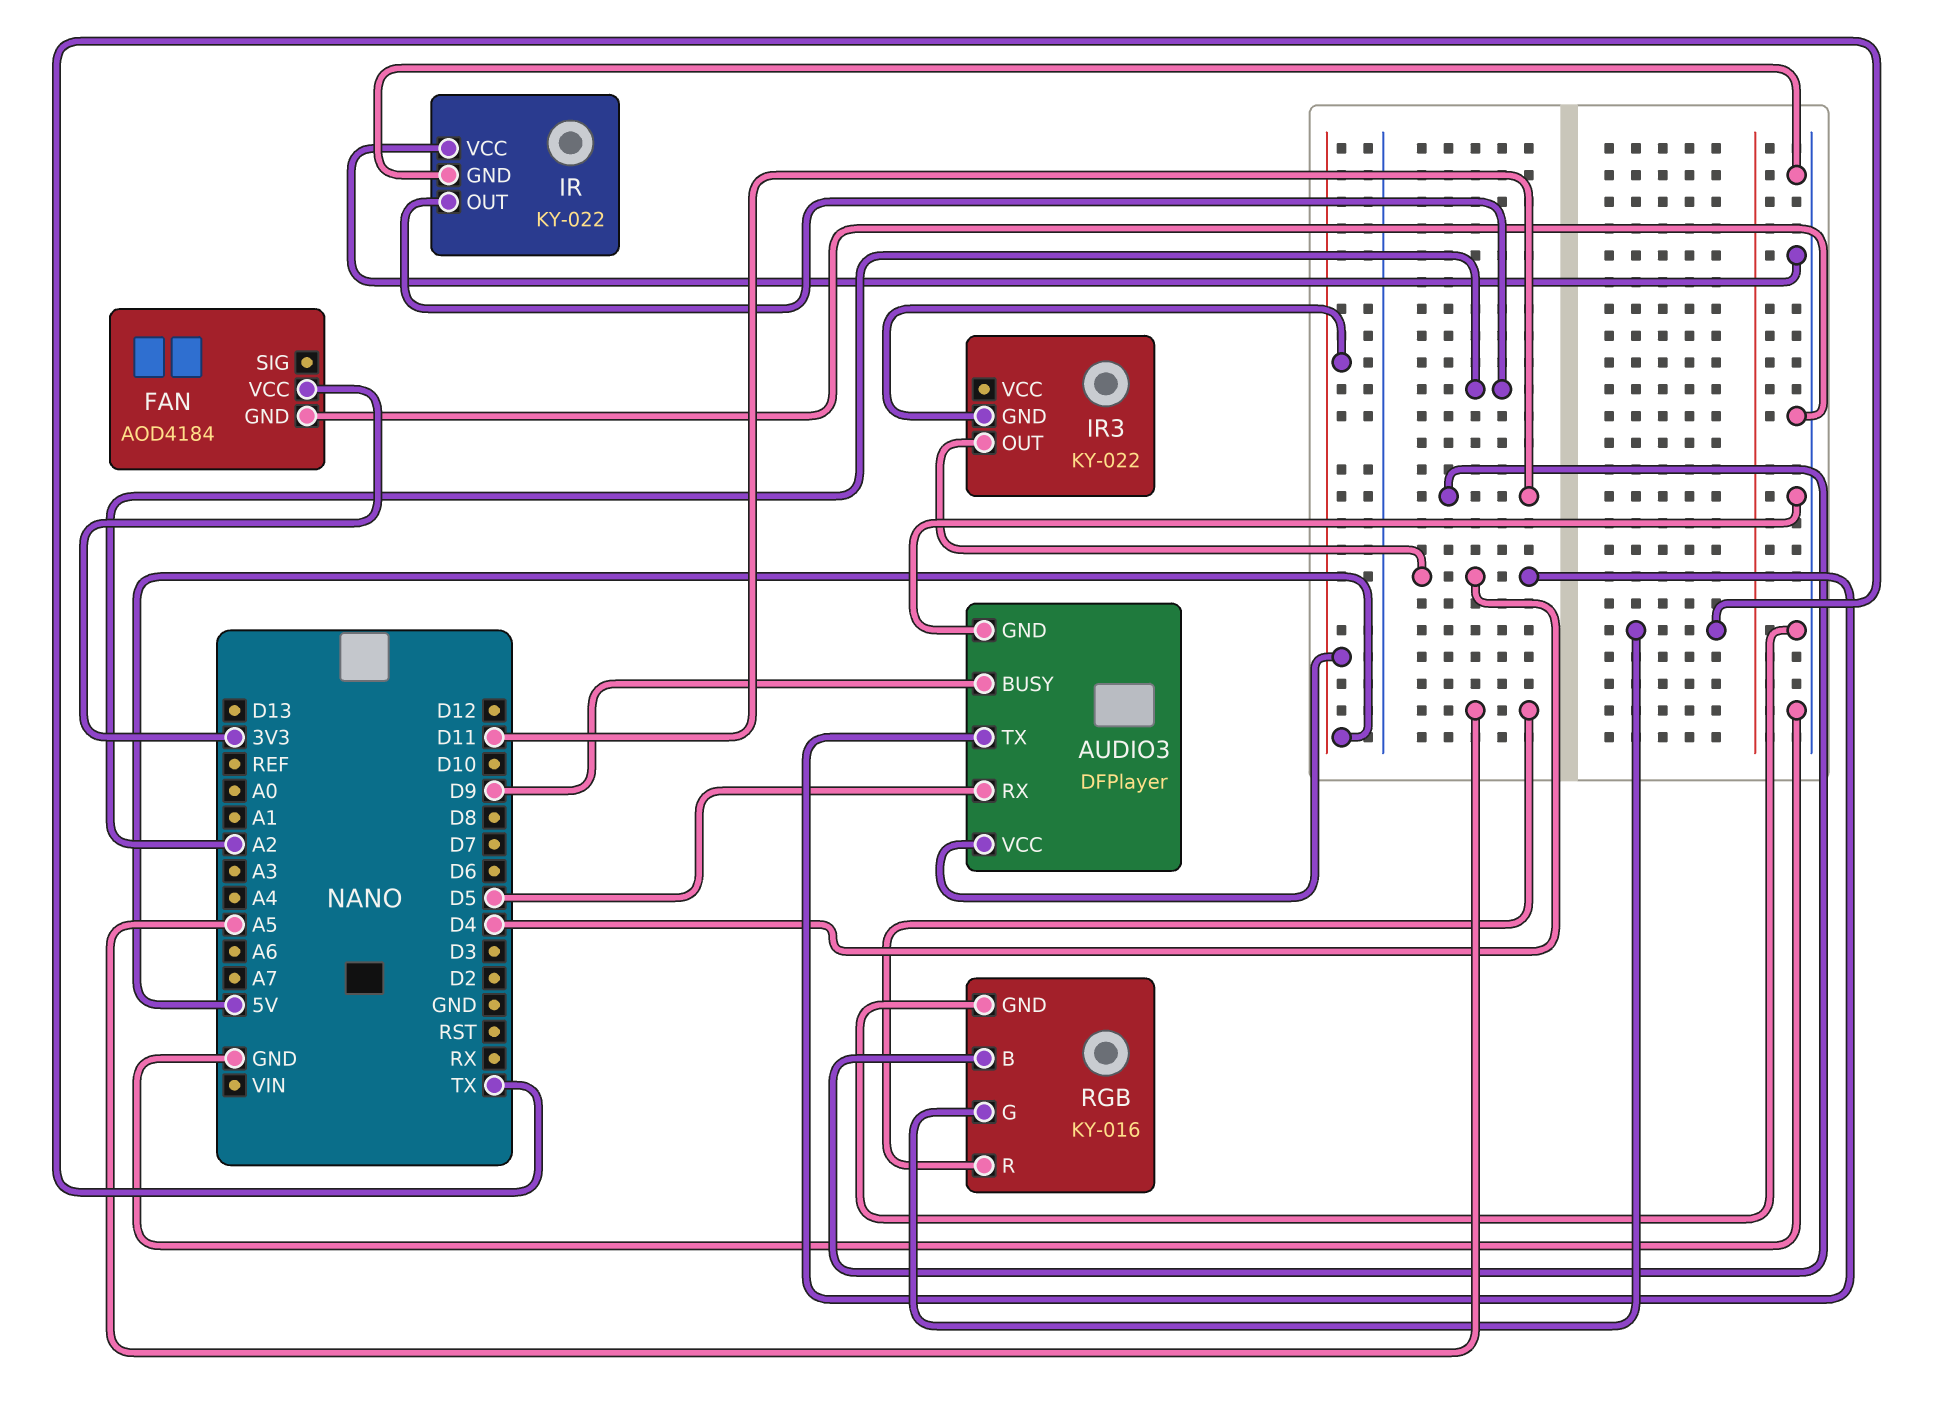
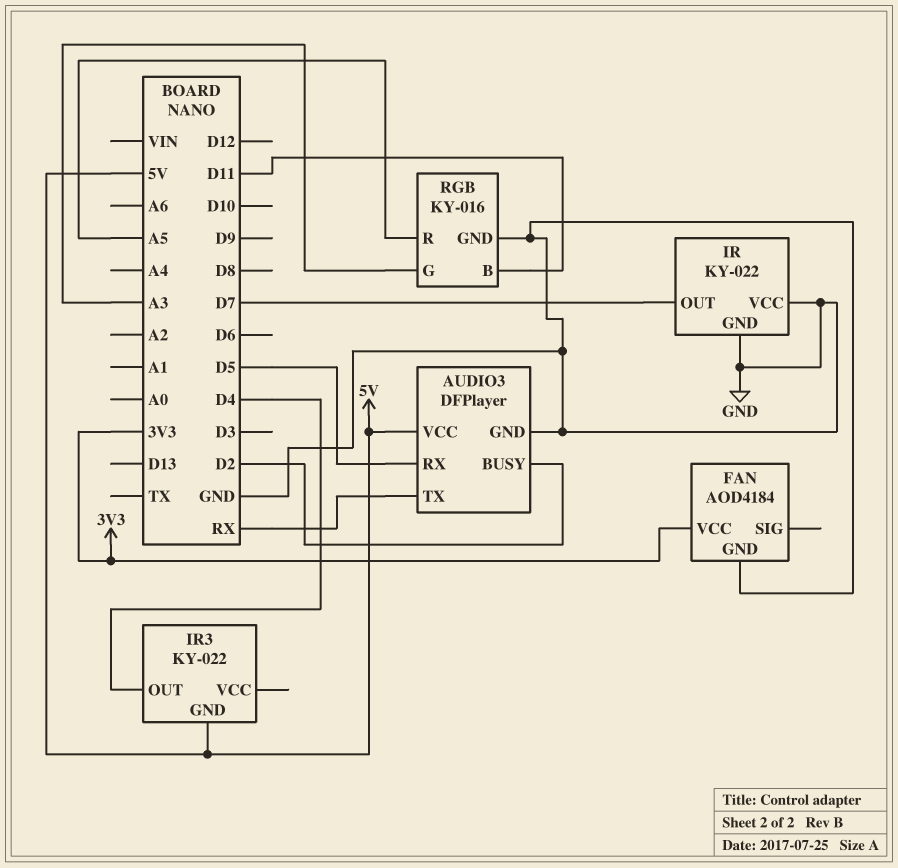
AUDIO3 pin BUSY: D9 -> D2
AUDIO3 pin TX: D4 -> RX
IR pin OUT: A2 -> D7
RGB pin G: TX -> A3

